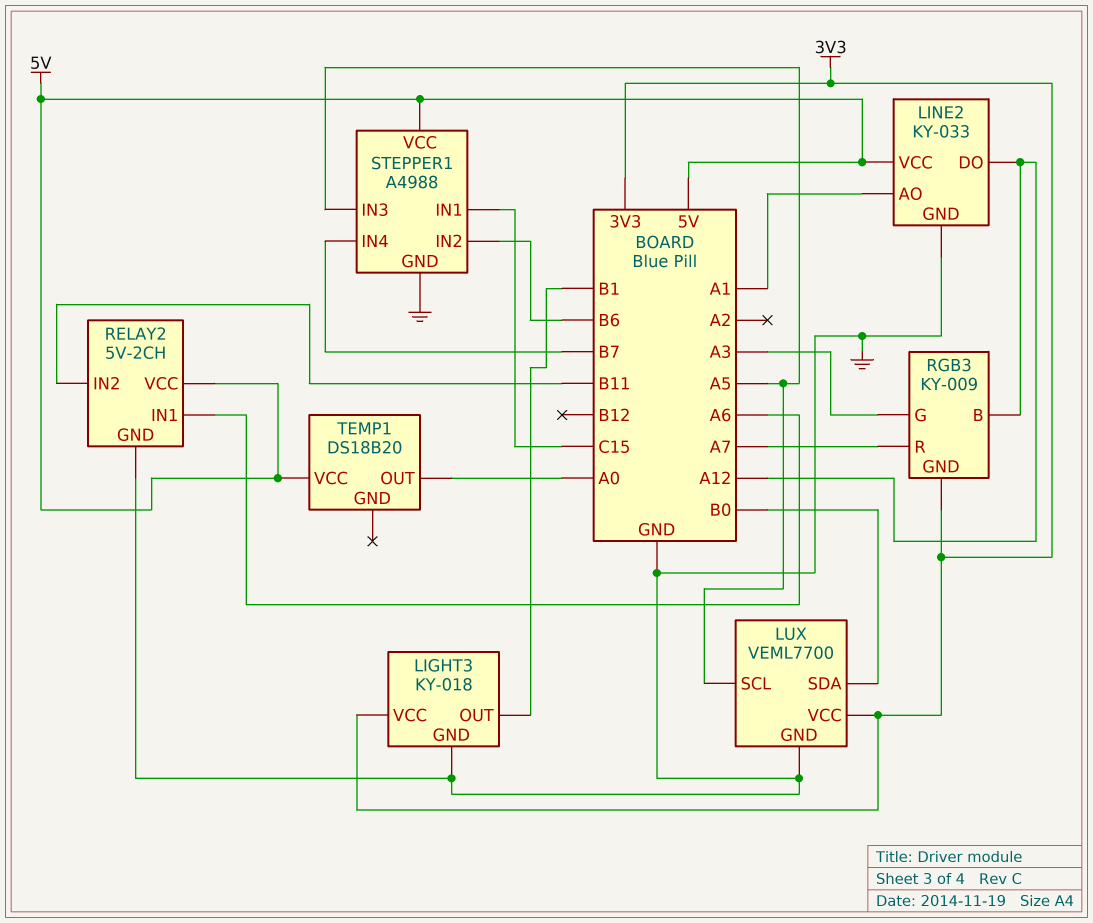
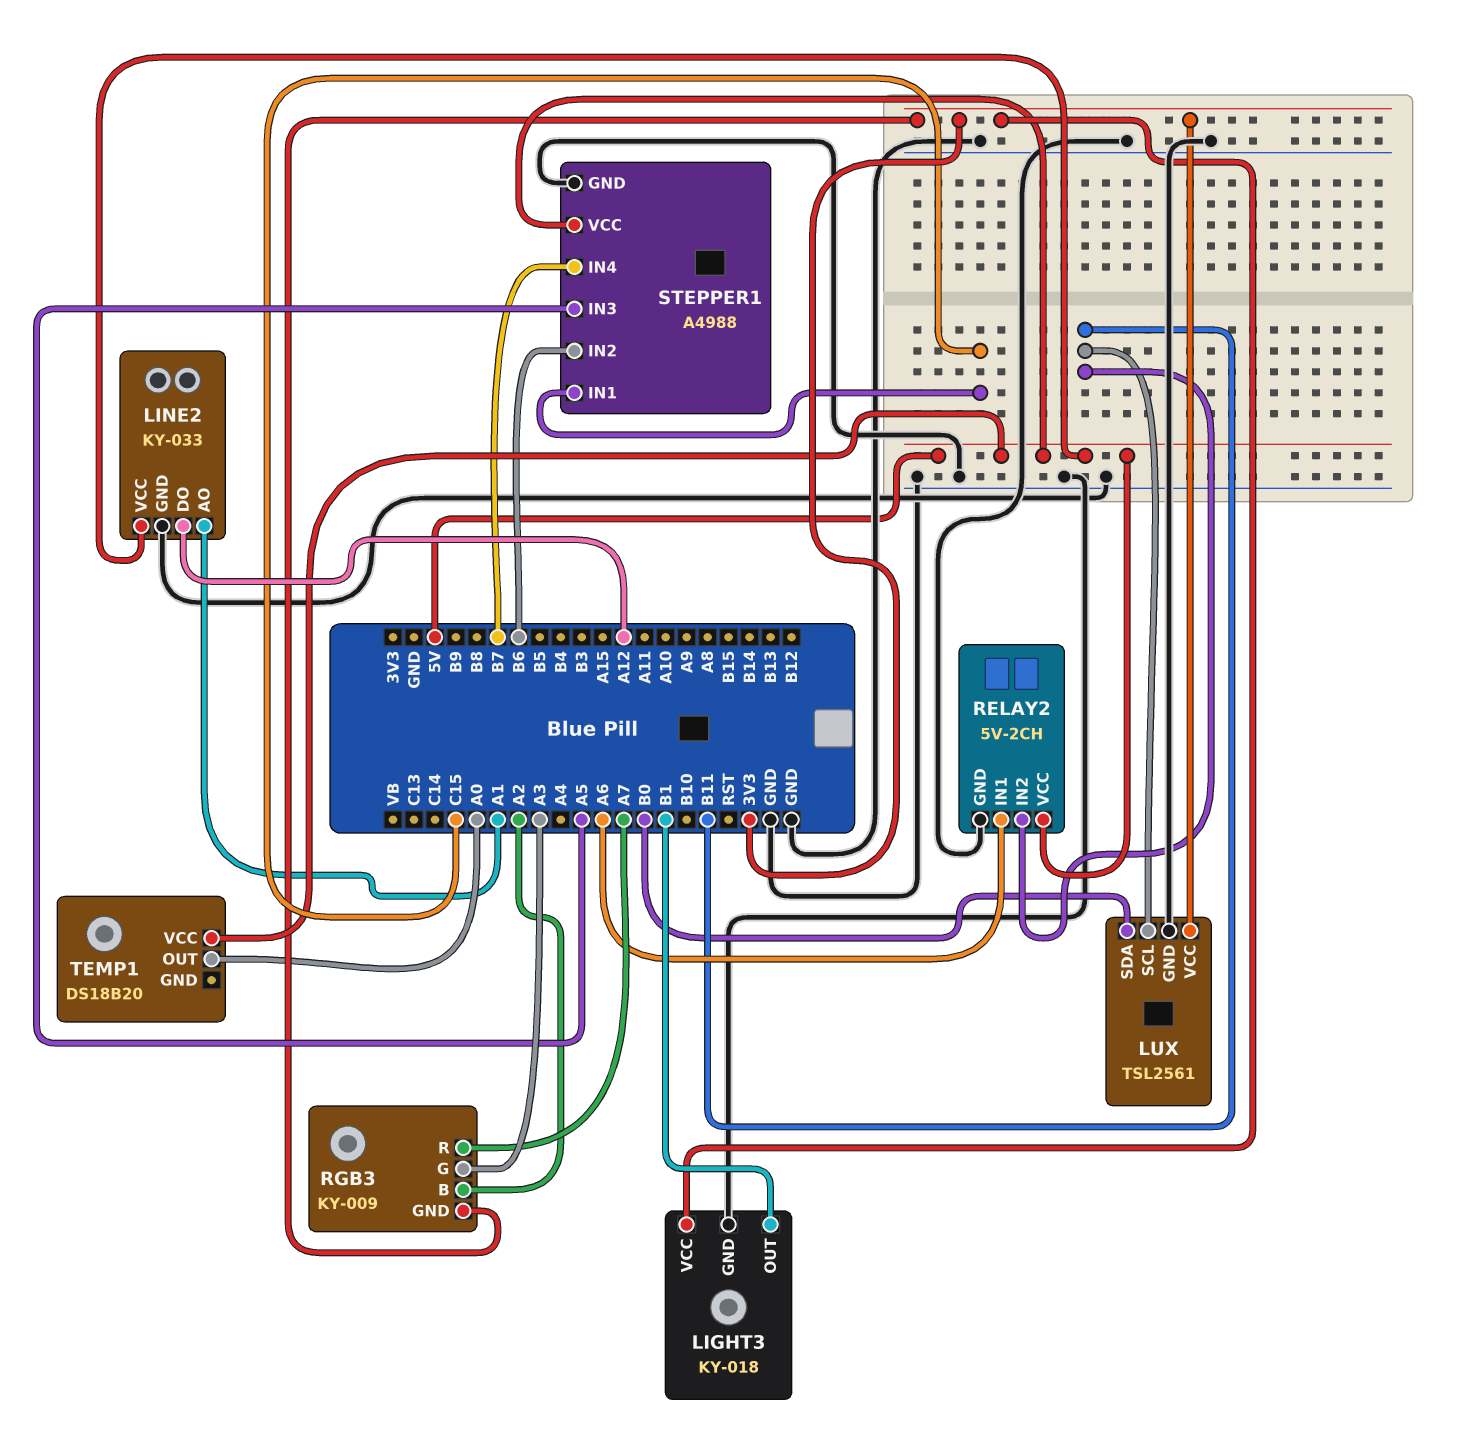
LUX: VEML7700 -> TSL2561
LUX pin SCL: A5 -> B11
RGB3 pin B: A12 -> A2

